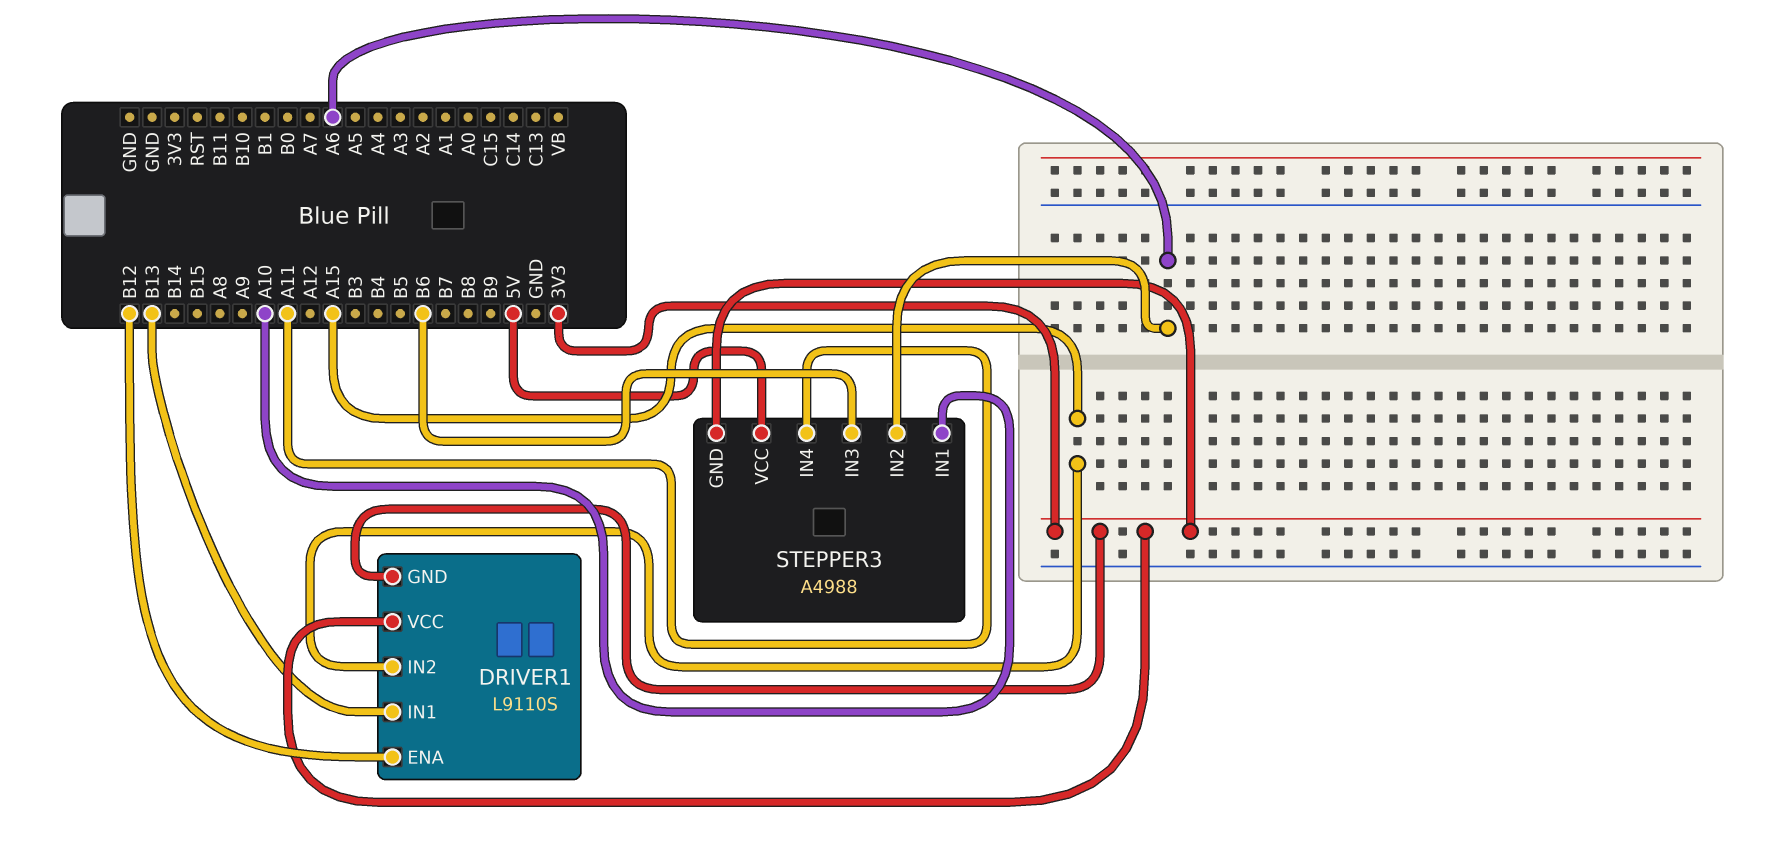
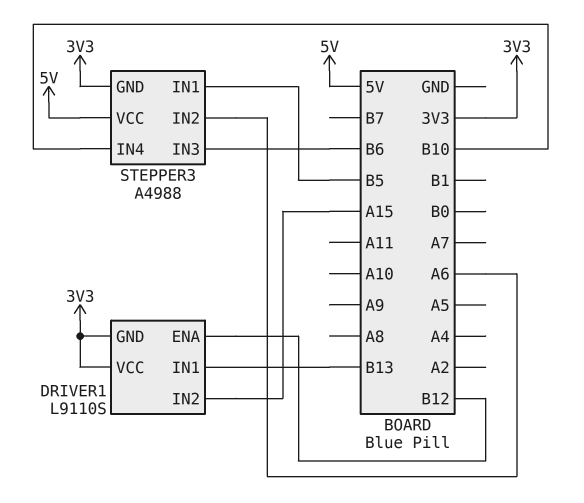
STEPPER3 pin IN1: A10 -> B5
STEPPER3 pin IN4: A11 -> B10

